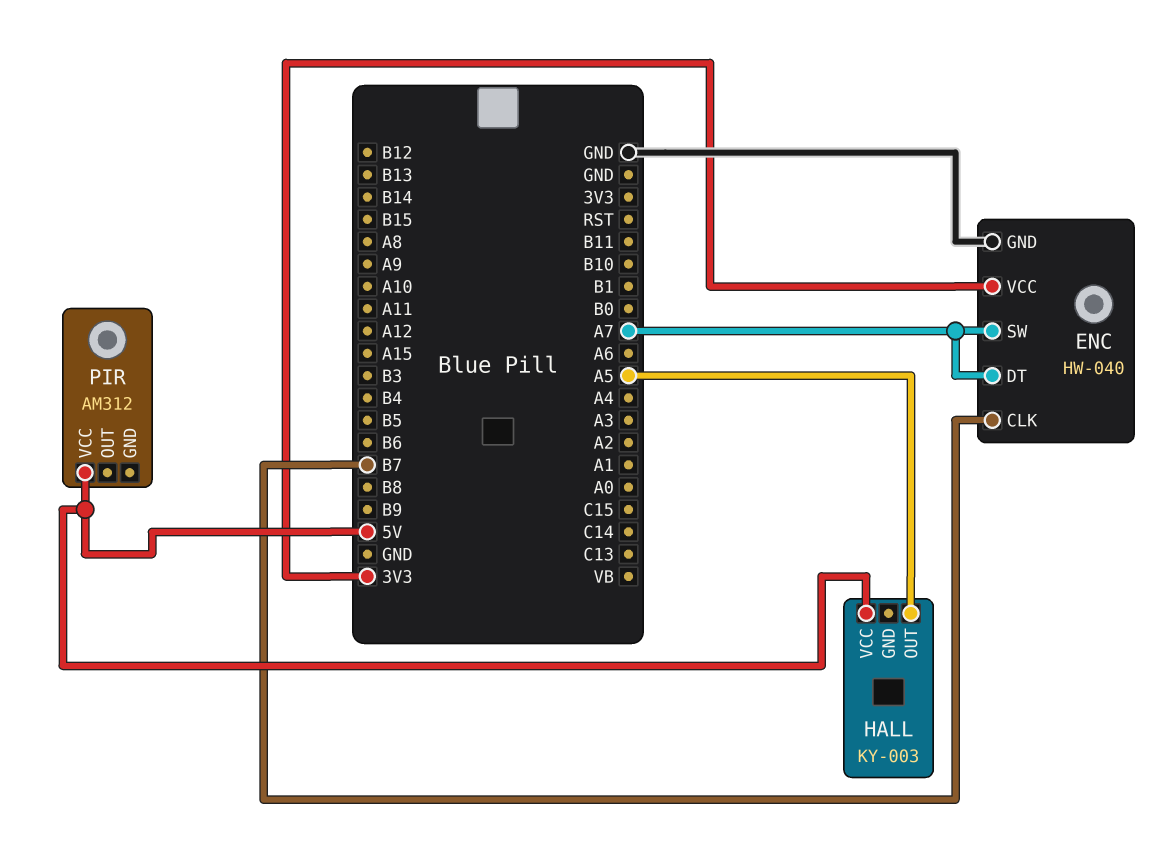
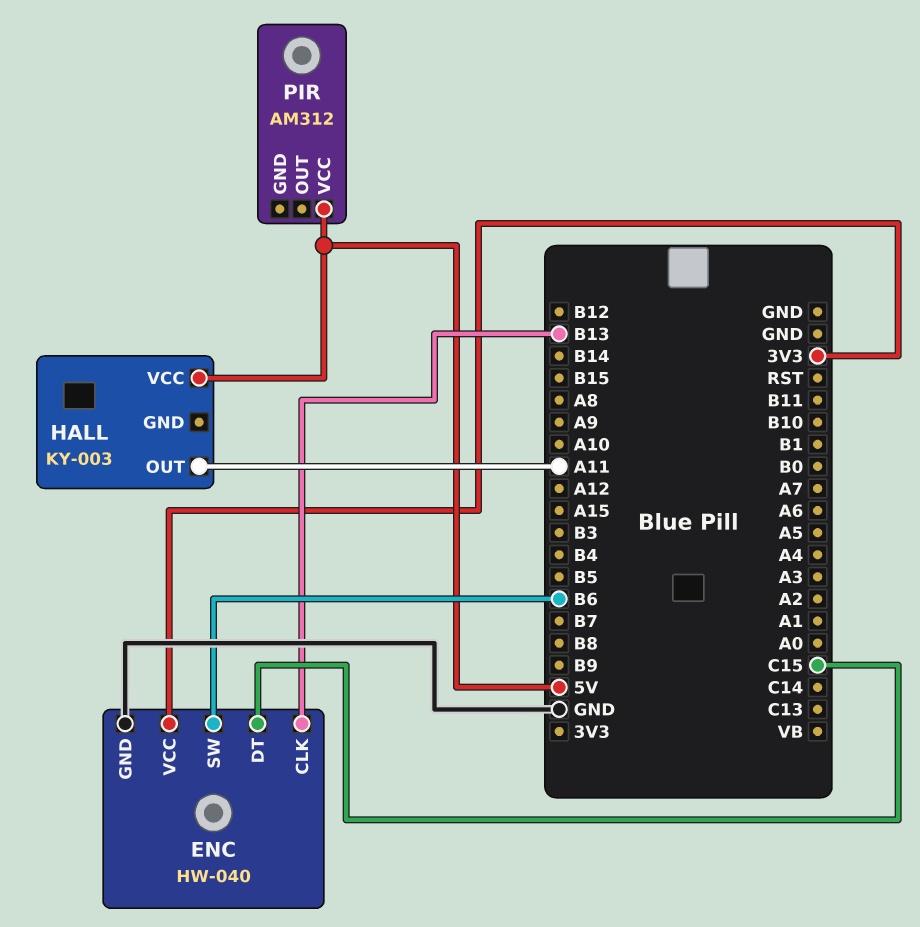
ENC pin CLK: B7 -> B13
ENC pin DT: A7 -> C15
ENC pin SW: A7 -> B6
HALL pin OUT: A5 -> A11

